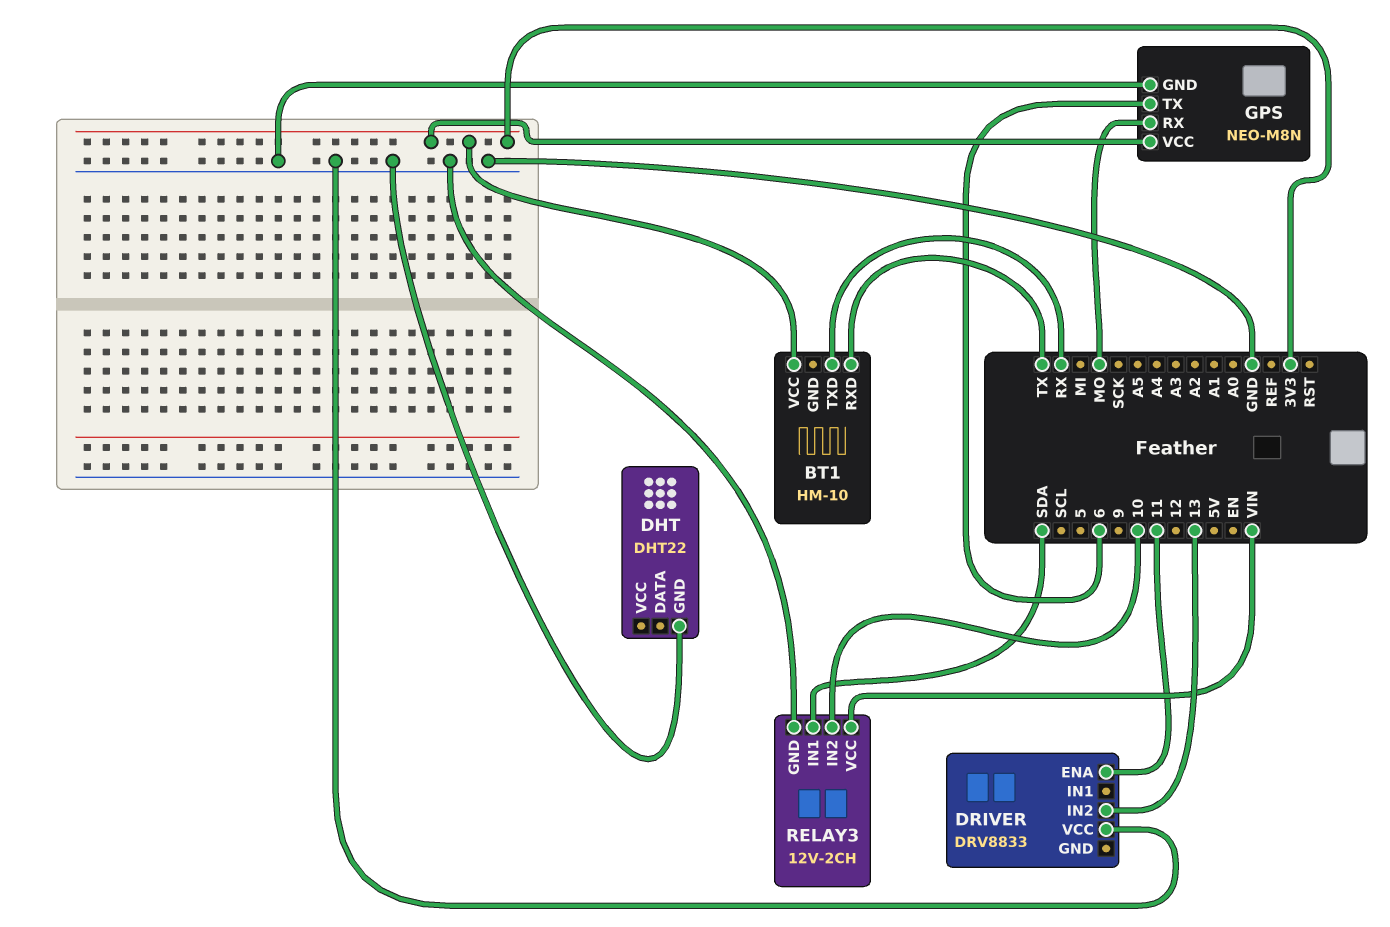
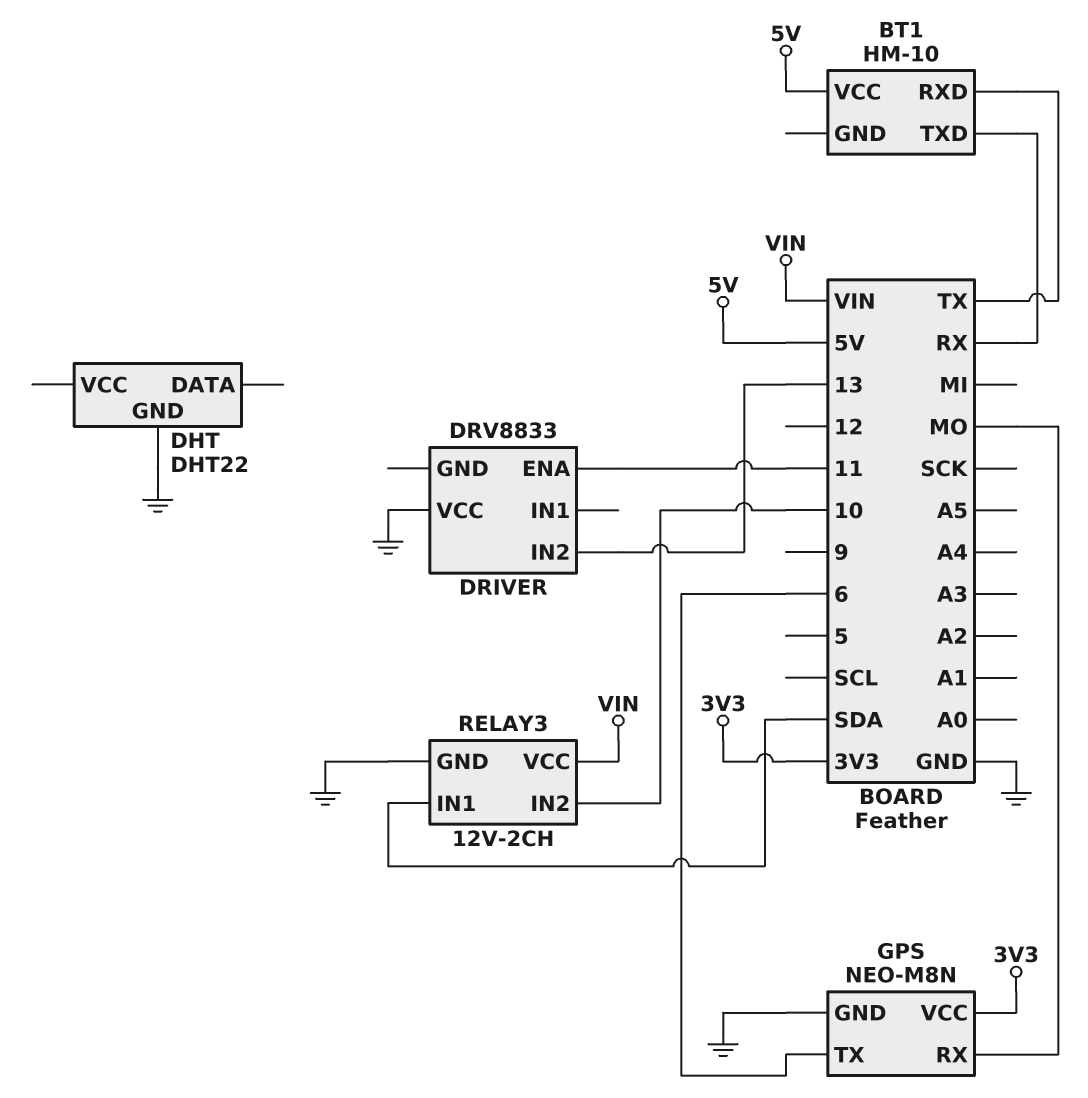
BT1 pin VCC: 3V3 -> 5V

